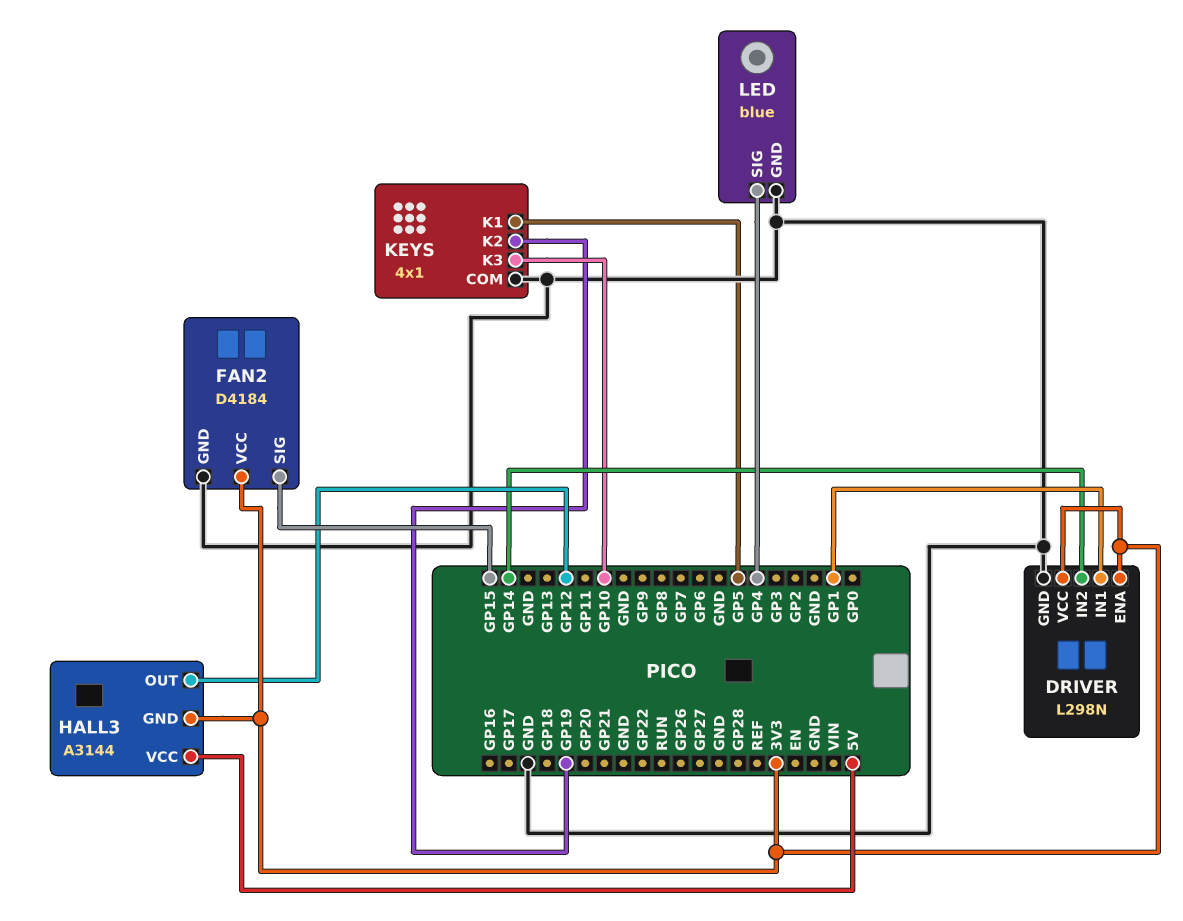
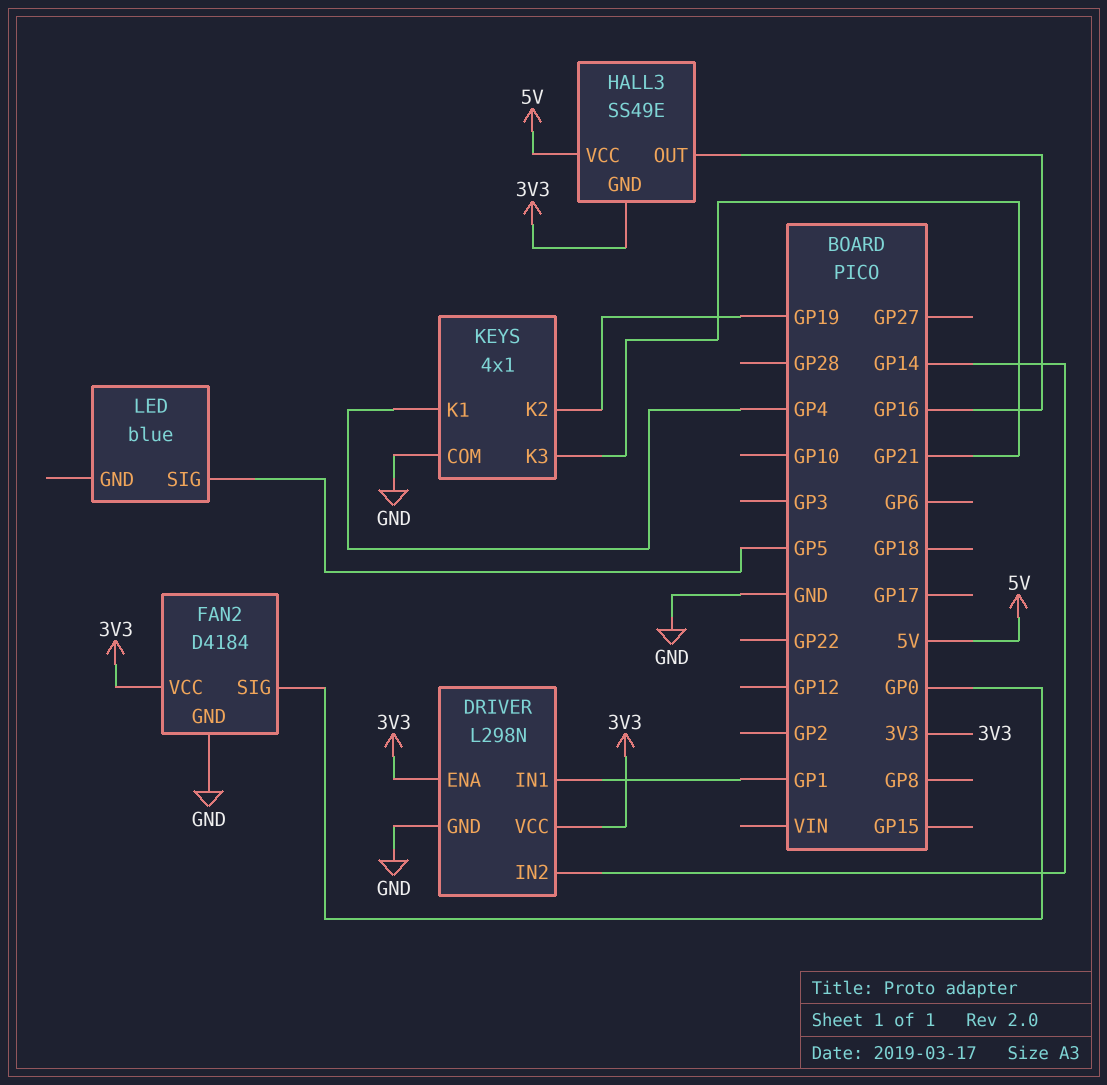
FAN2 pin SIG: GP15 -> GP0
HALL3: A3144 -> SS49E
HALL3 pin OUT: GP12 -> GP16
KEYS pin K1: GP5 -> GP4
KEYS pin K3: GP10 -> GP21
LED pin GND: GND -> none
LED pin SIG: GP4 -> GP5

